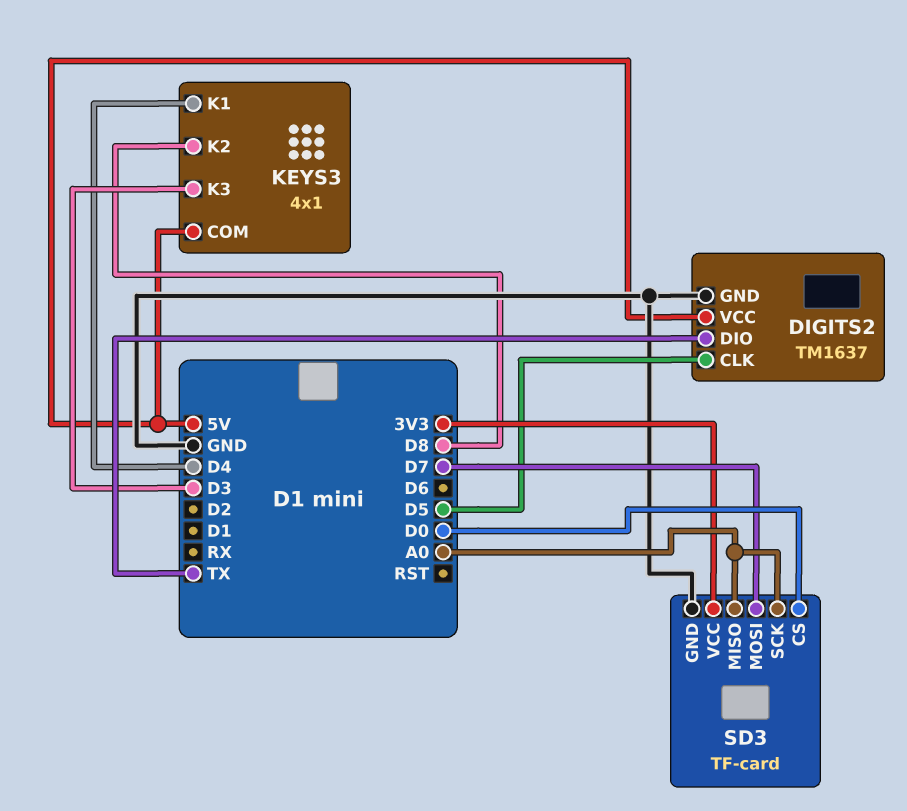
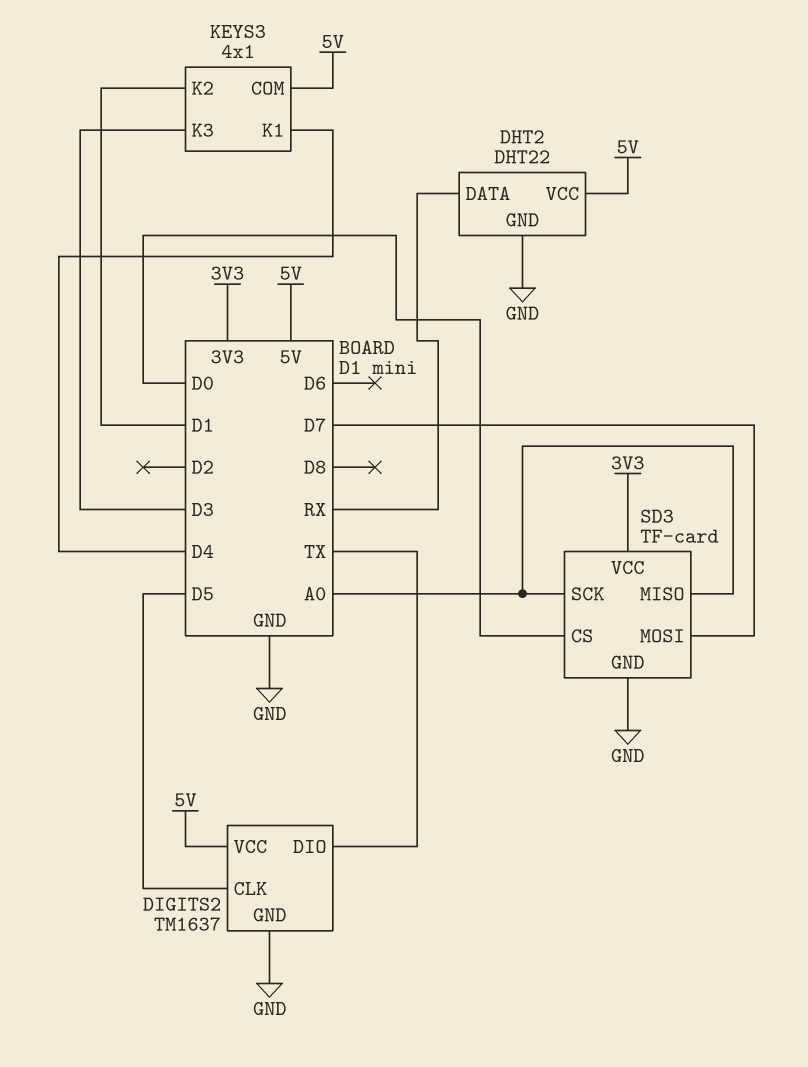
DHT2: none -> DHT22
DHT2 pin DATA: none -> RX
DHT2 pin GND: none -> GND
DHT2 pin VCC: none -> 5V
KEYS3 pin K2: D8 -> D1

